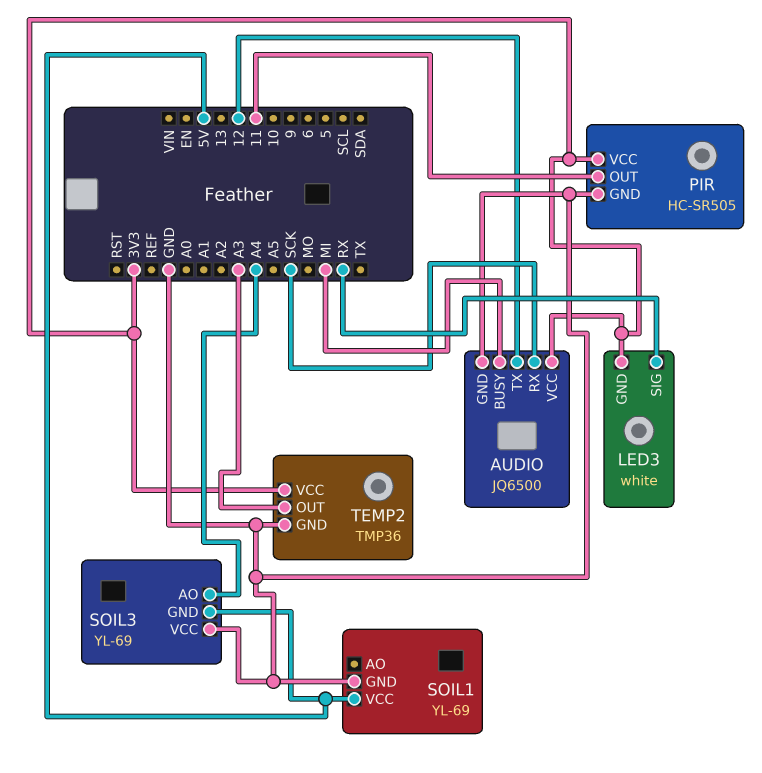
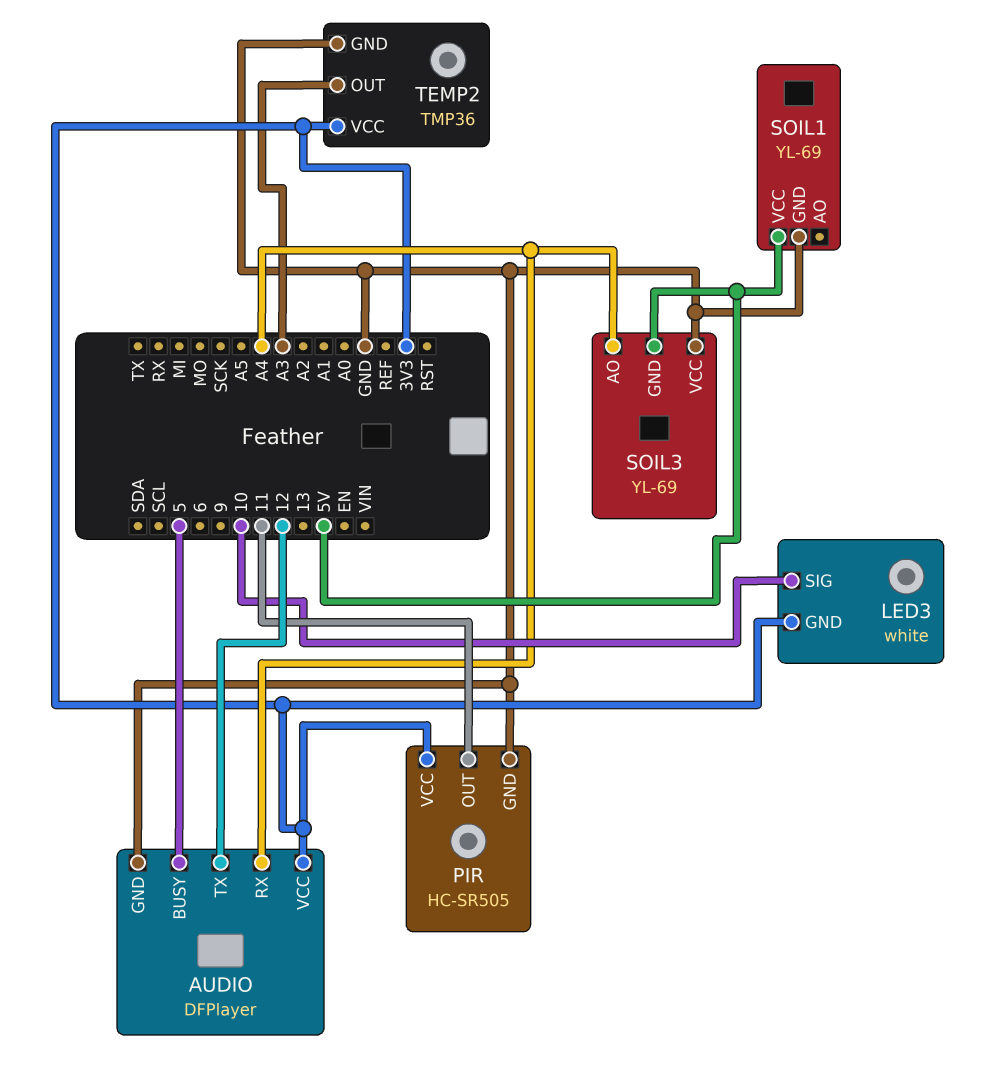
AUDIO: JQ6500 -> DFPlayer
AUDIO pin BUSY: MI -> 5
AUDIO pin RX: SCK -> A4
LED3 pin SIG: RX -> 10

